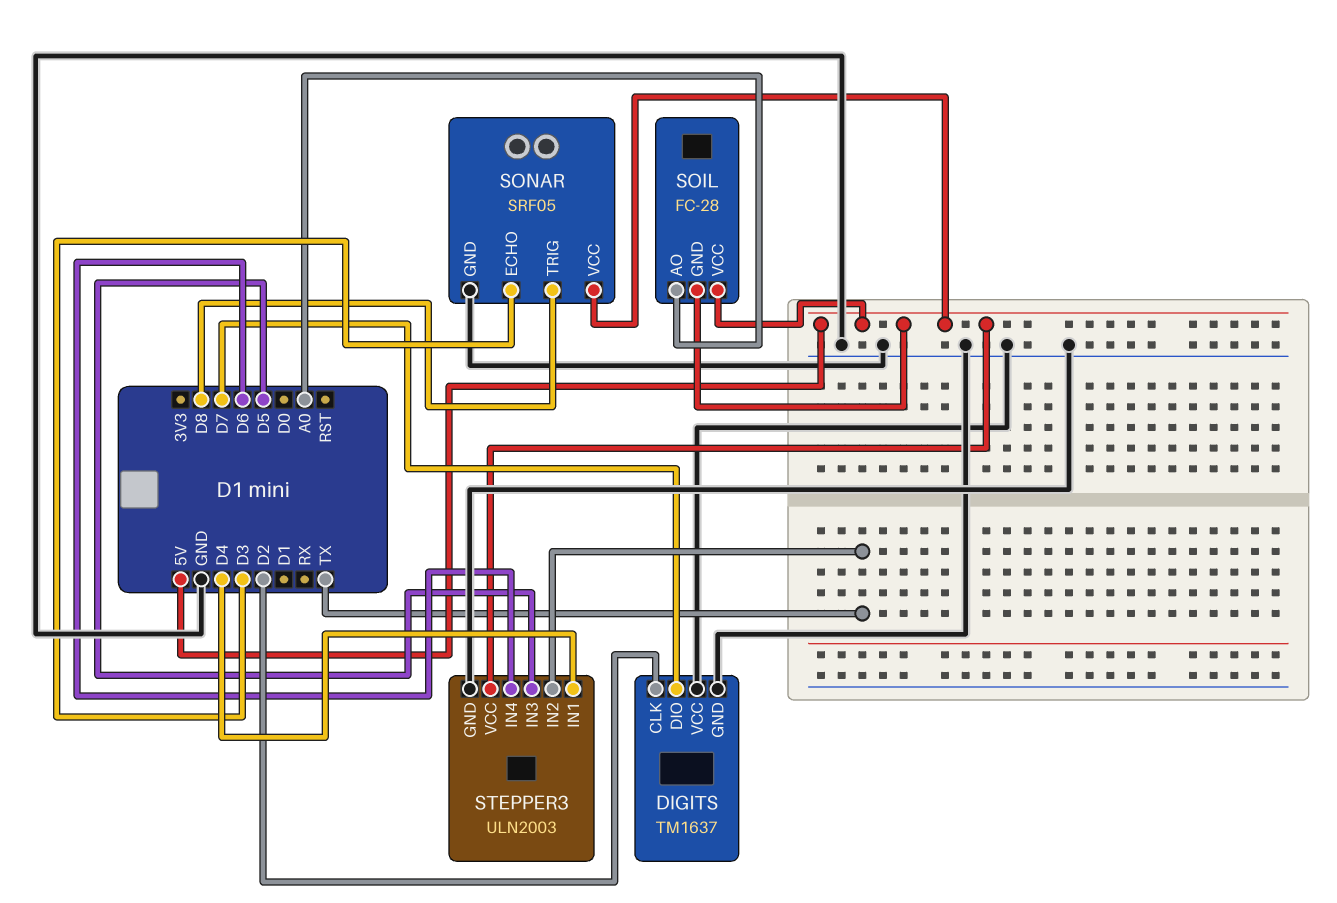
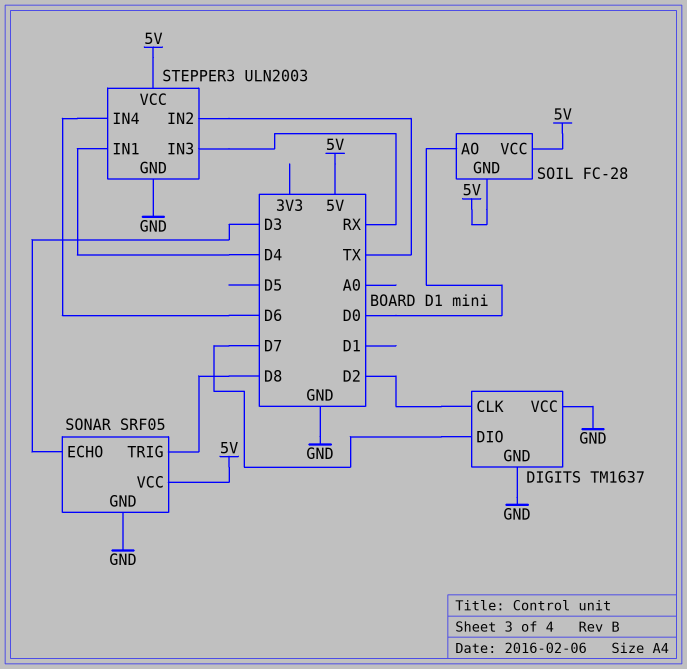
SOIL pin AO: A0 -> D0
STEPPER3 pin IN3: D5 -> RX

